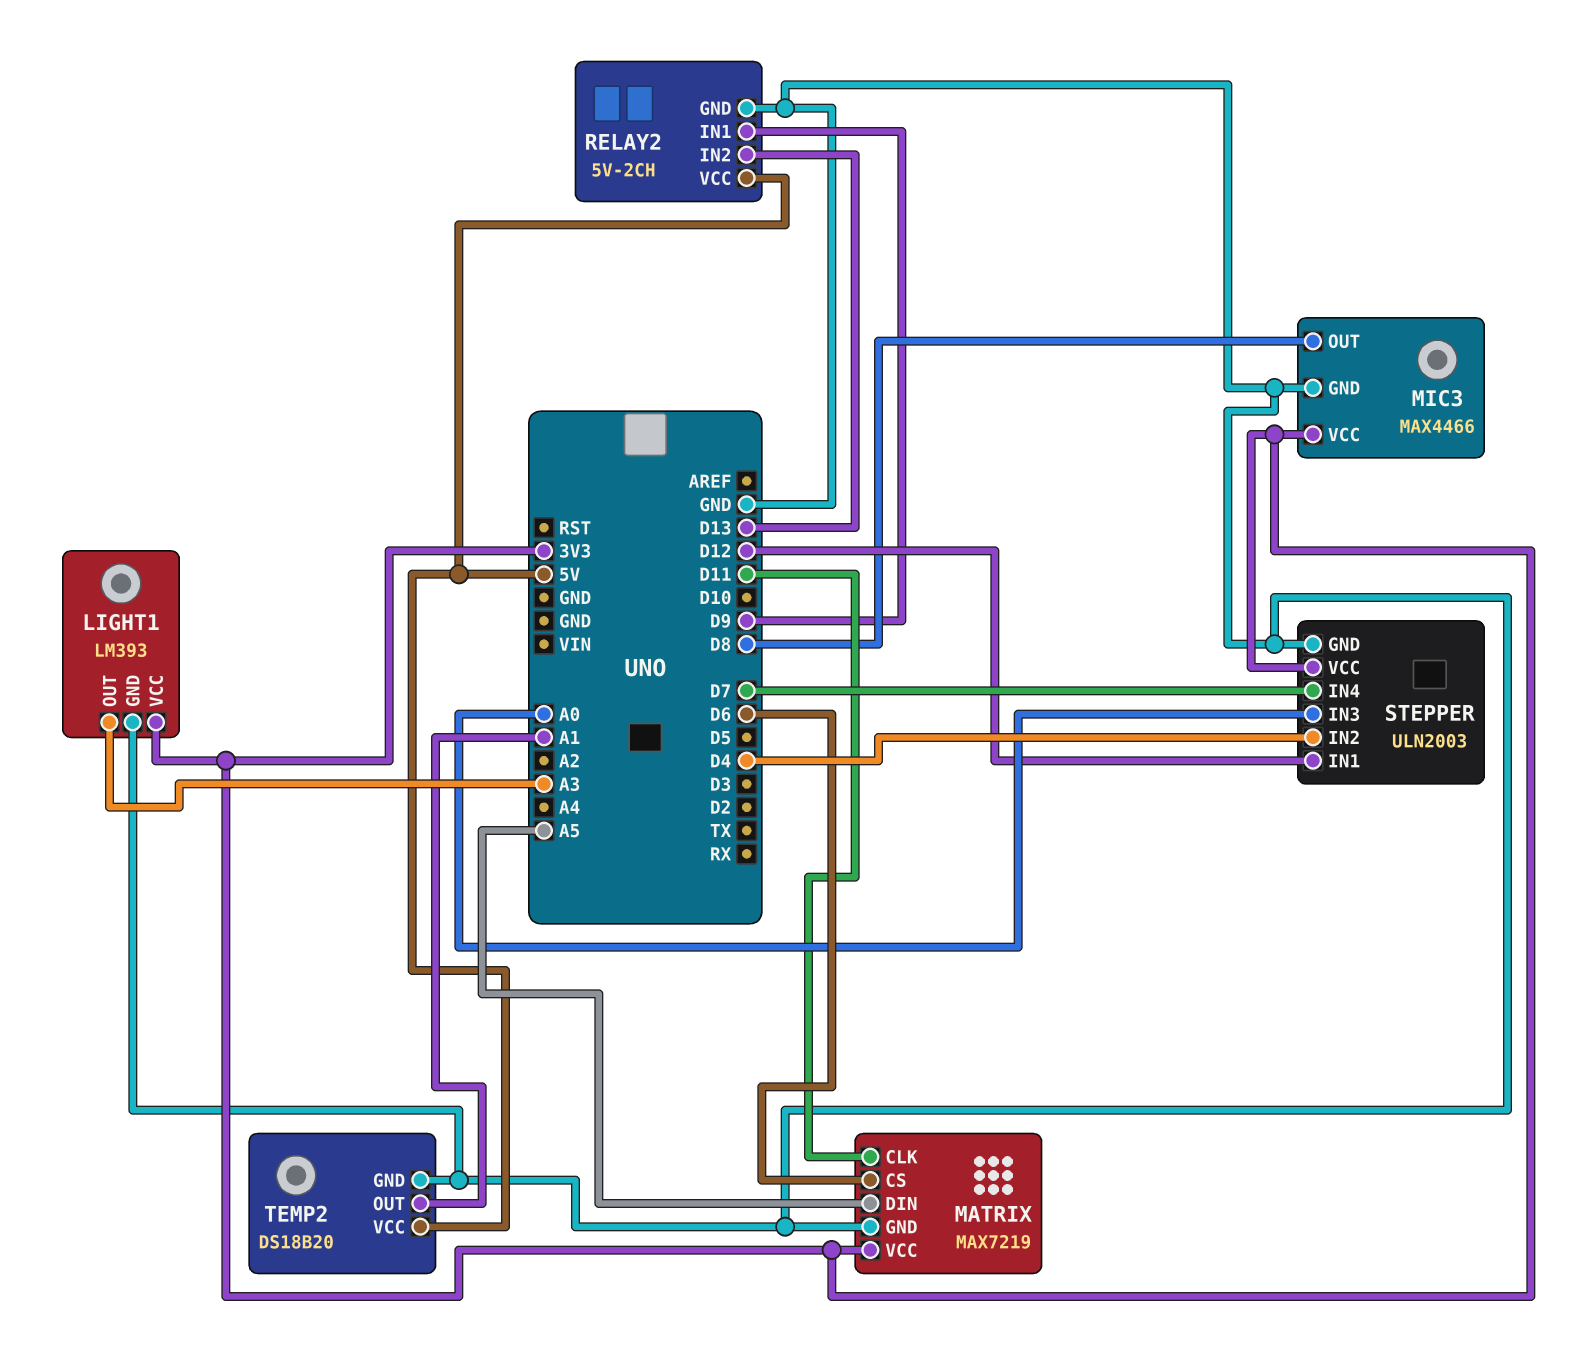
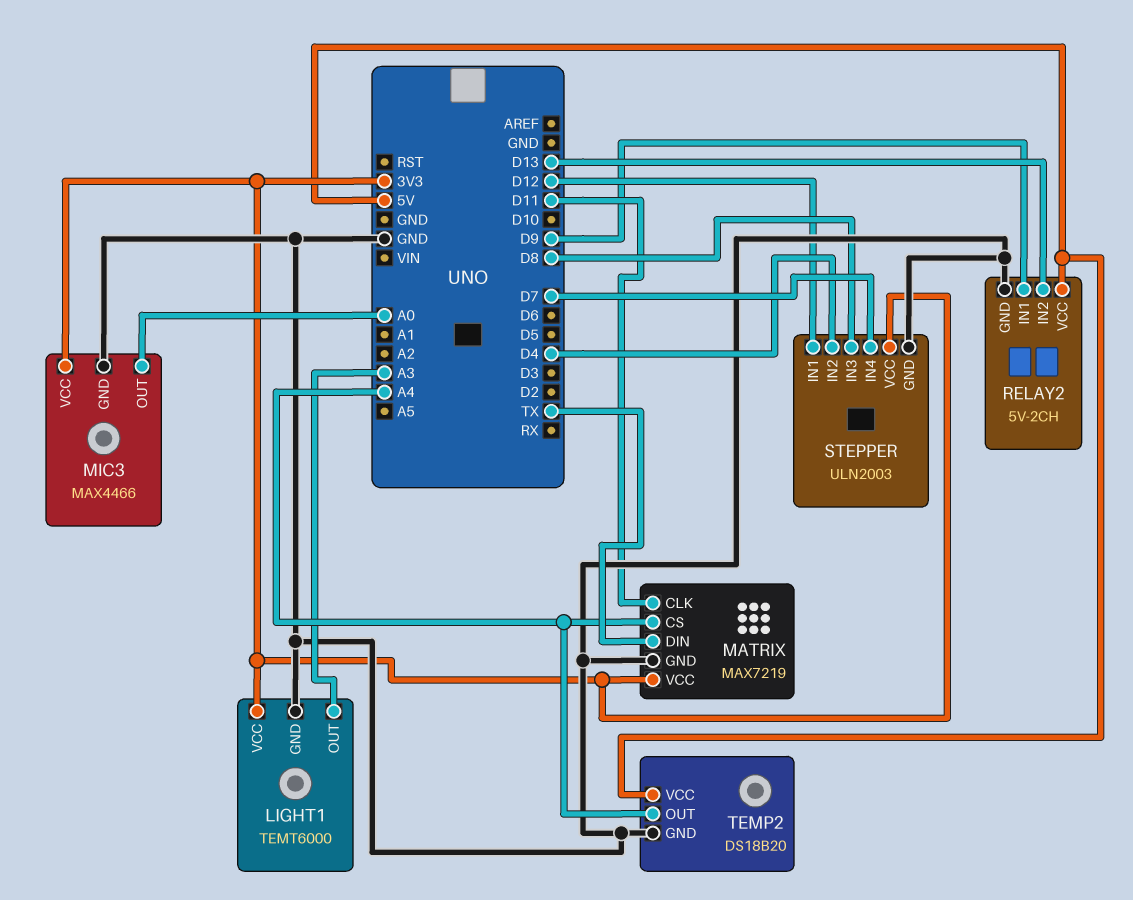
LIGHT1: LM393 -> TEMT6000
MATRIX pin CS: D6 -> A4
MATRIX pin DIN: A5 -> TX
MIC3 pin OUT: D8 -> A0
STEPPER pin IN3: A0 -> D8
TEMP2 pin OUT: A1 -> A4

